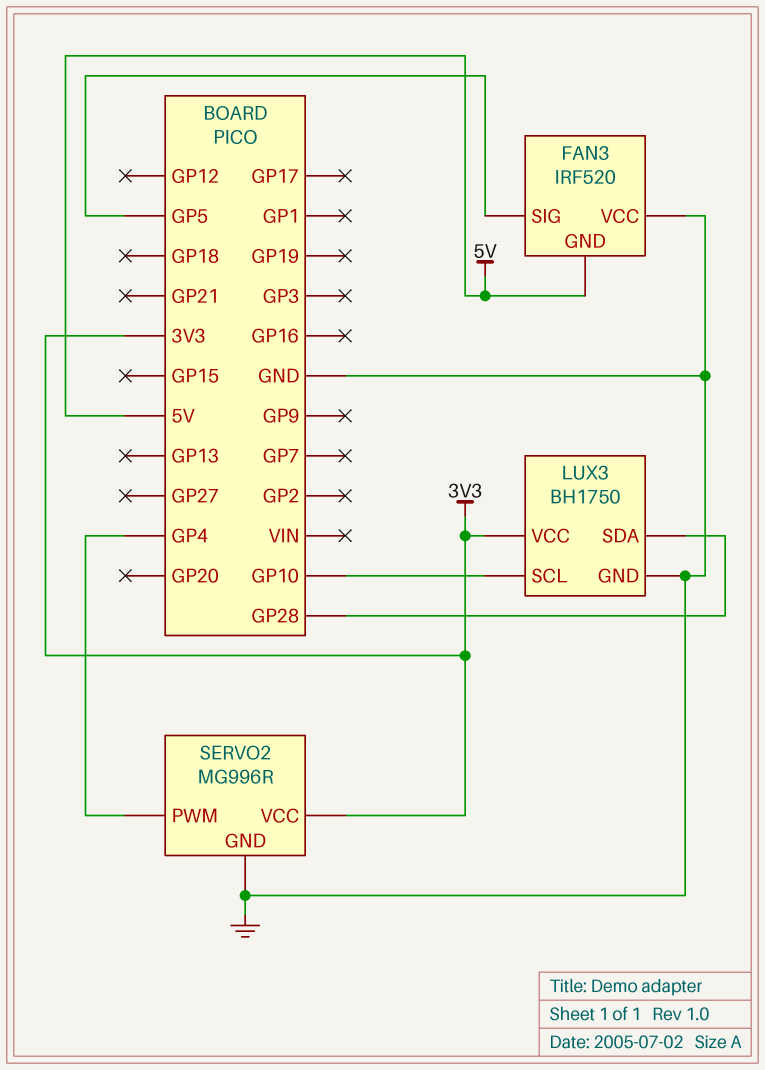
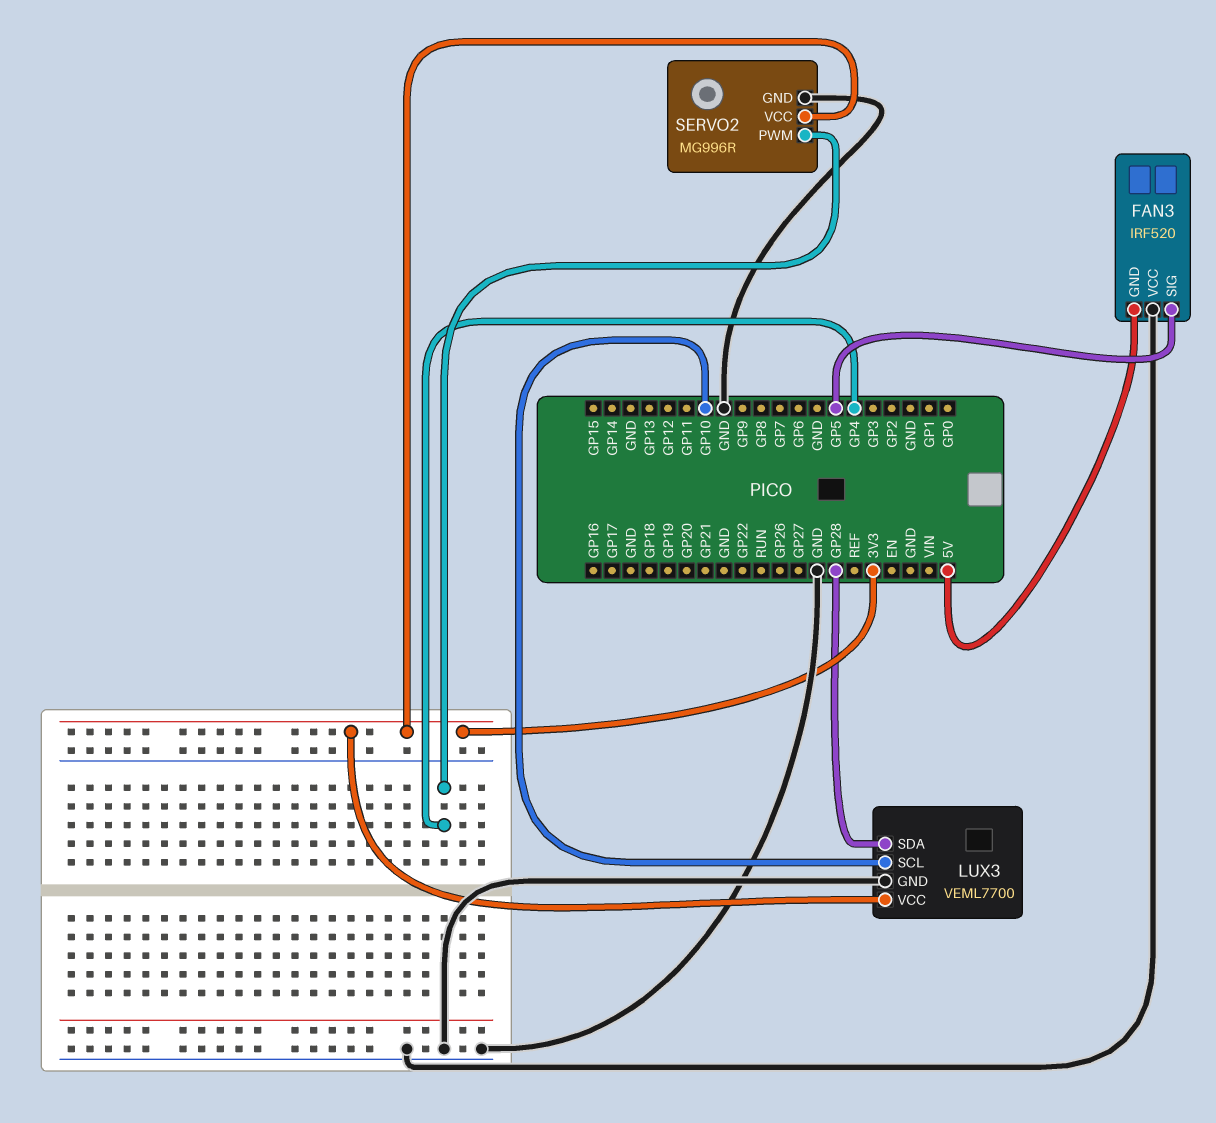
LUX3: BH1750 -> VEML7700

